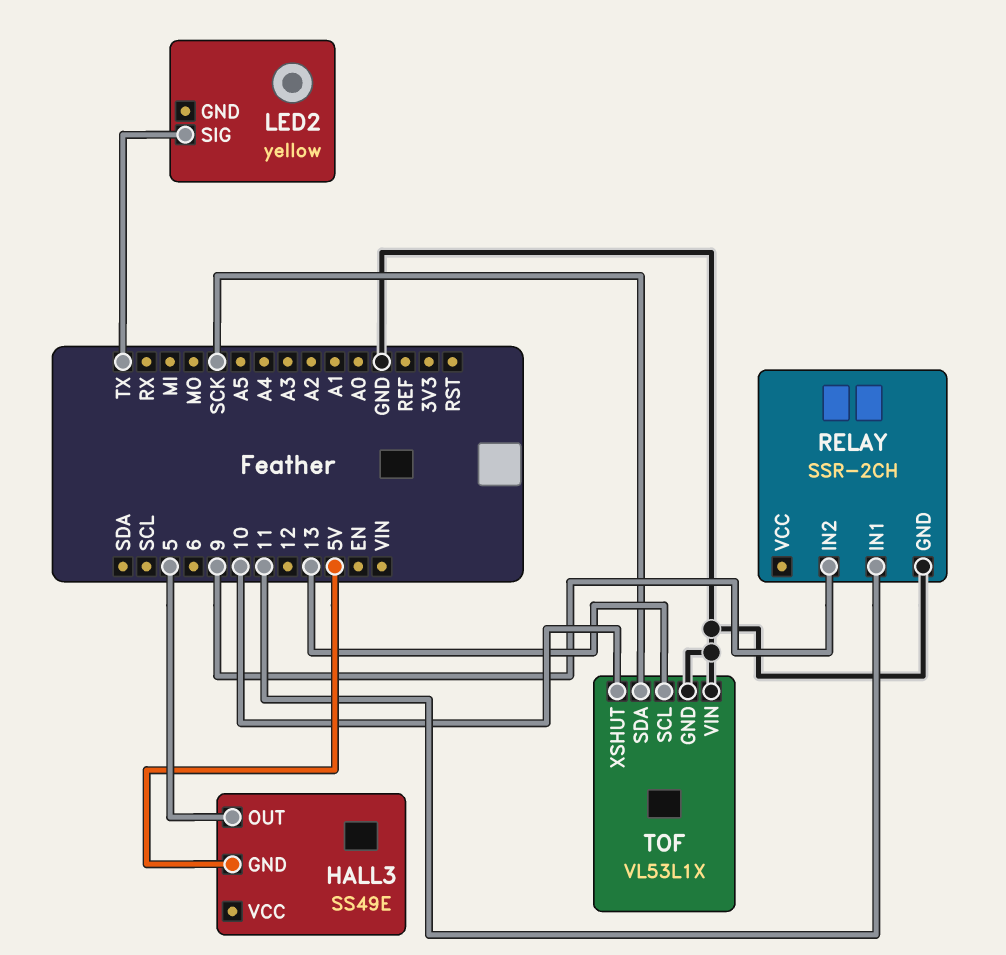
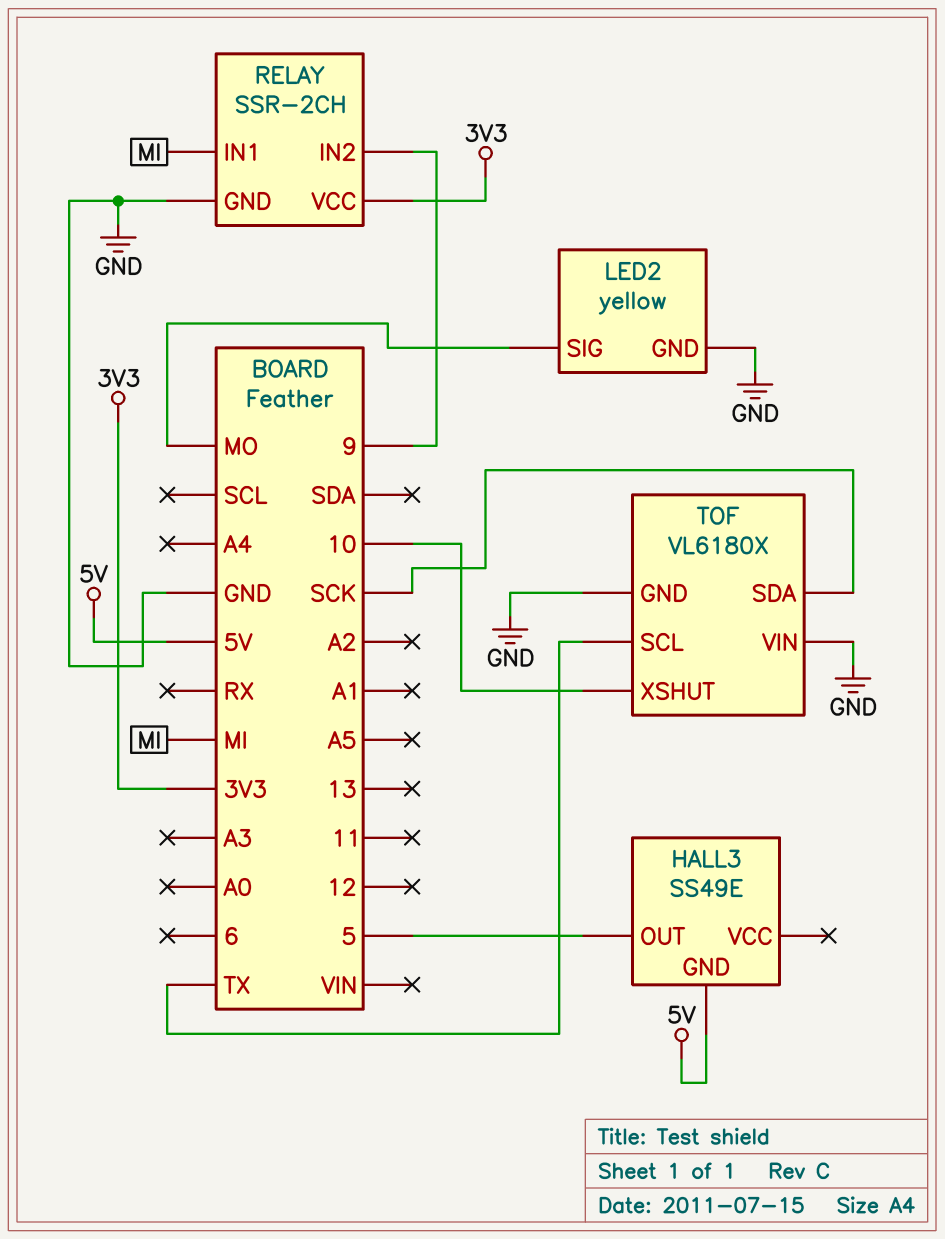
LED2 pin GND: none -> GND
LED2 pin SIG: TX -> MO
RELAY pin IN1: 11 -> MI
RELAY pin VCC: none -> 3V3
TOF: VL53L1X -> VL6180X
TOF pin SCL: 13 -> TX

